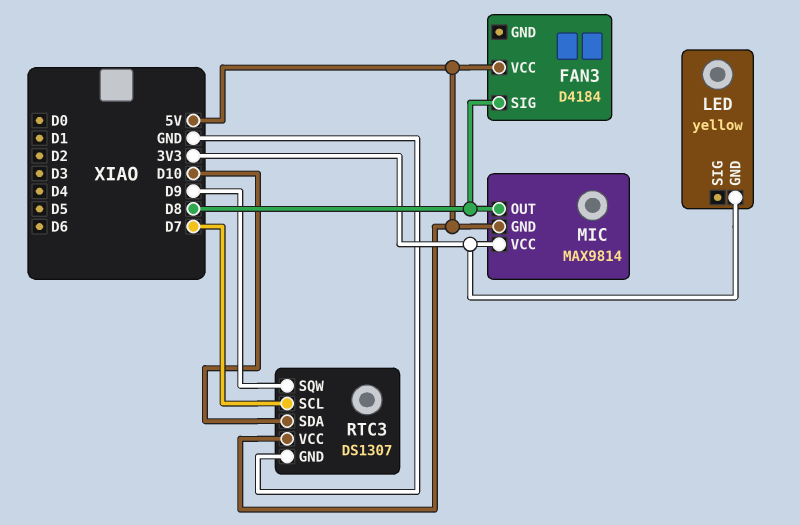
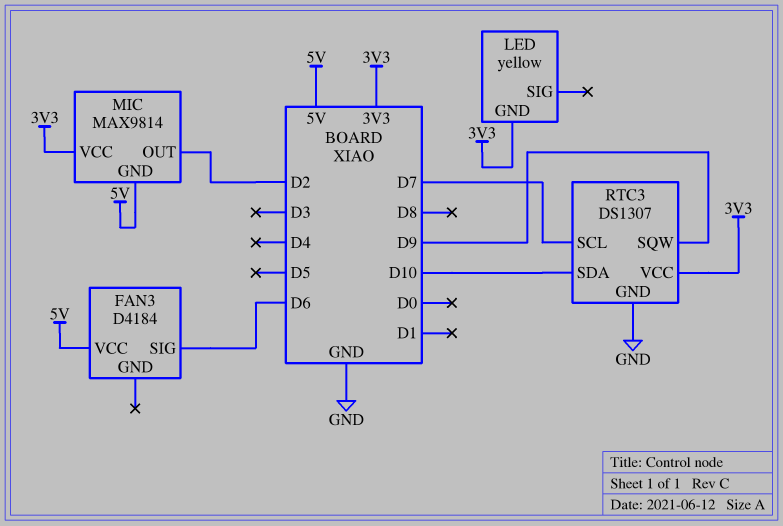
FAN3 pin SIG: D8 -> D6
MIC pin OUT: D8 -> D2
RTC3 pin VCC: 5V -> 3V3

